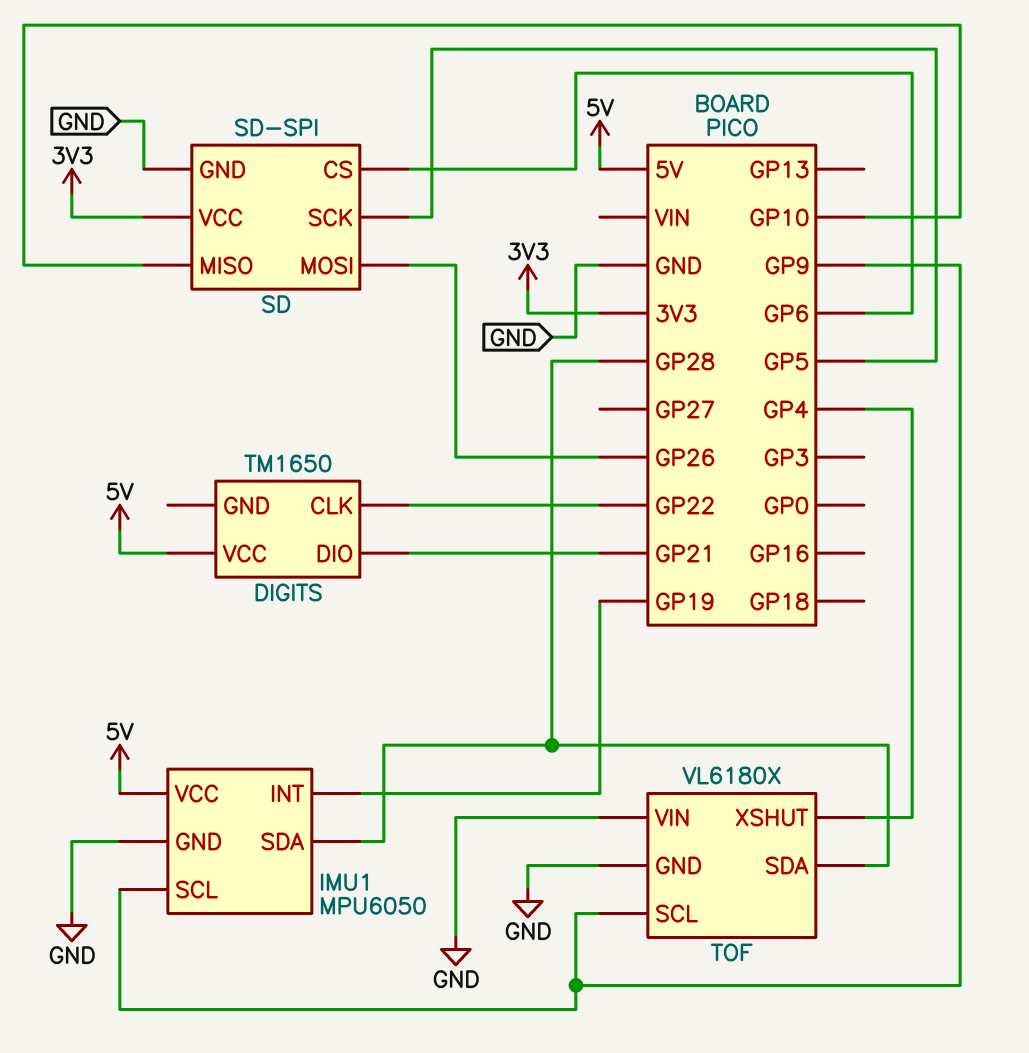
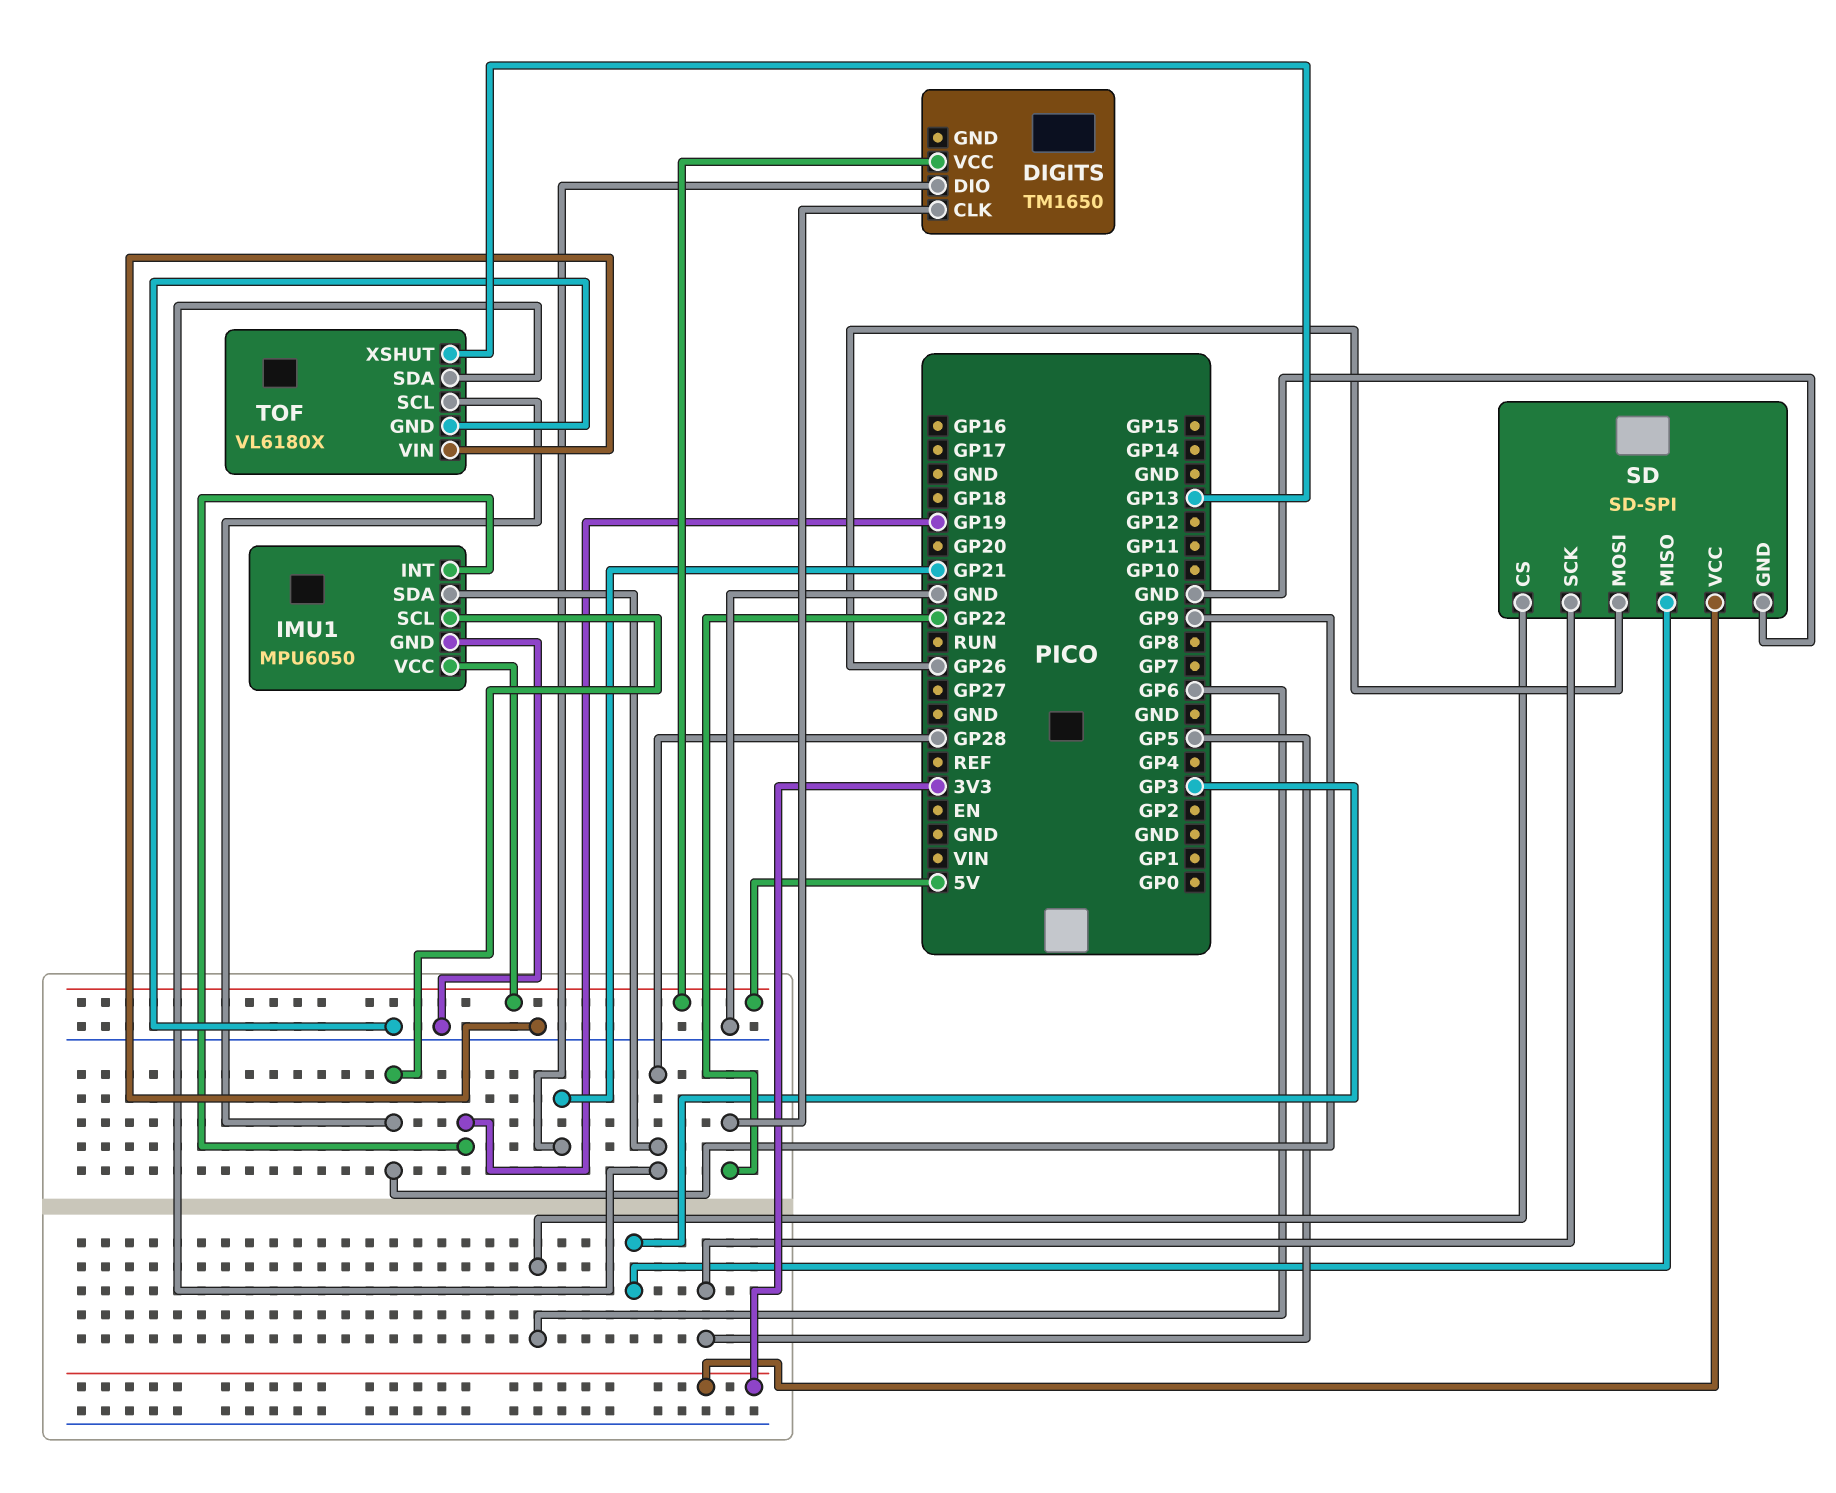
SD pin MISO: GP10 -> GP3
TOF pin XSHUT: GP4 -> GP13

